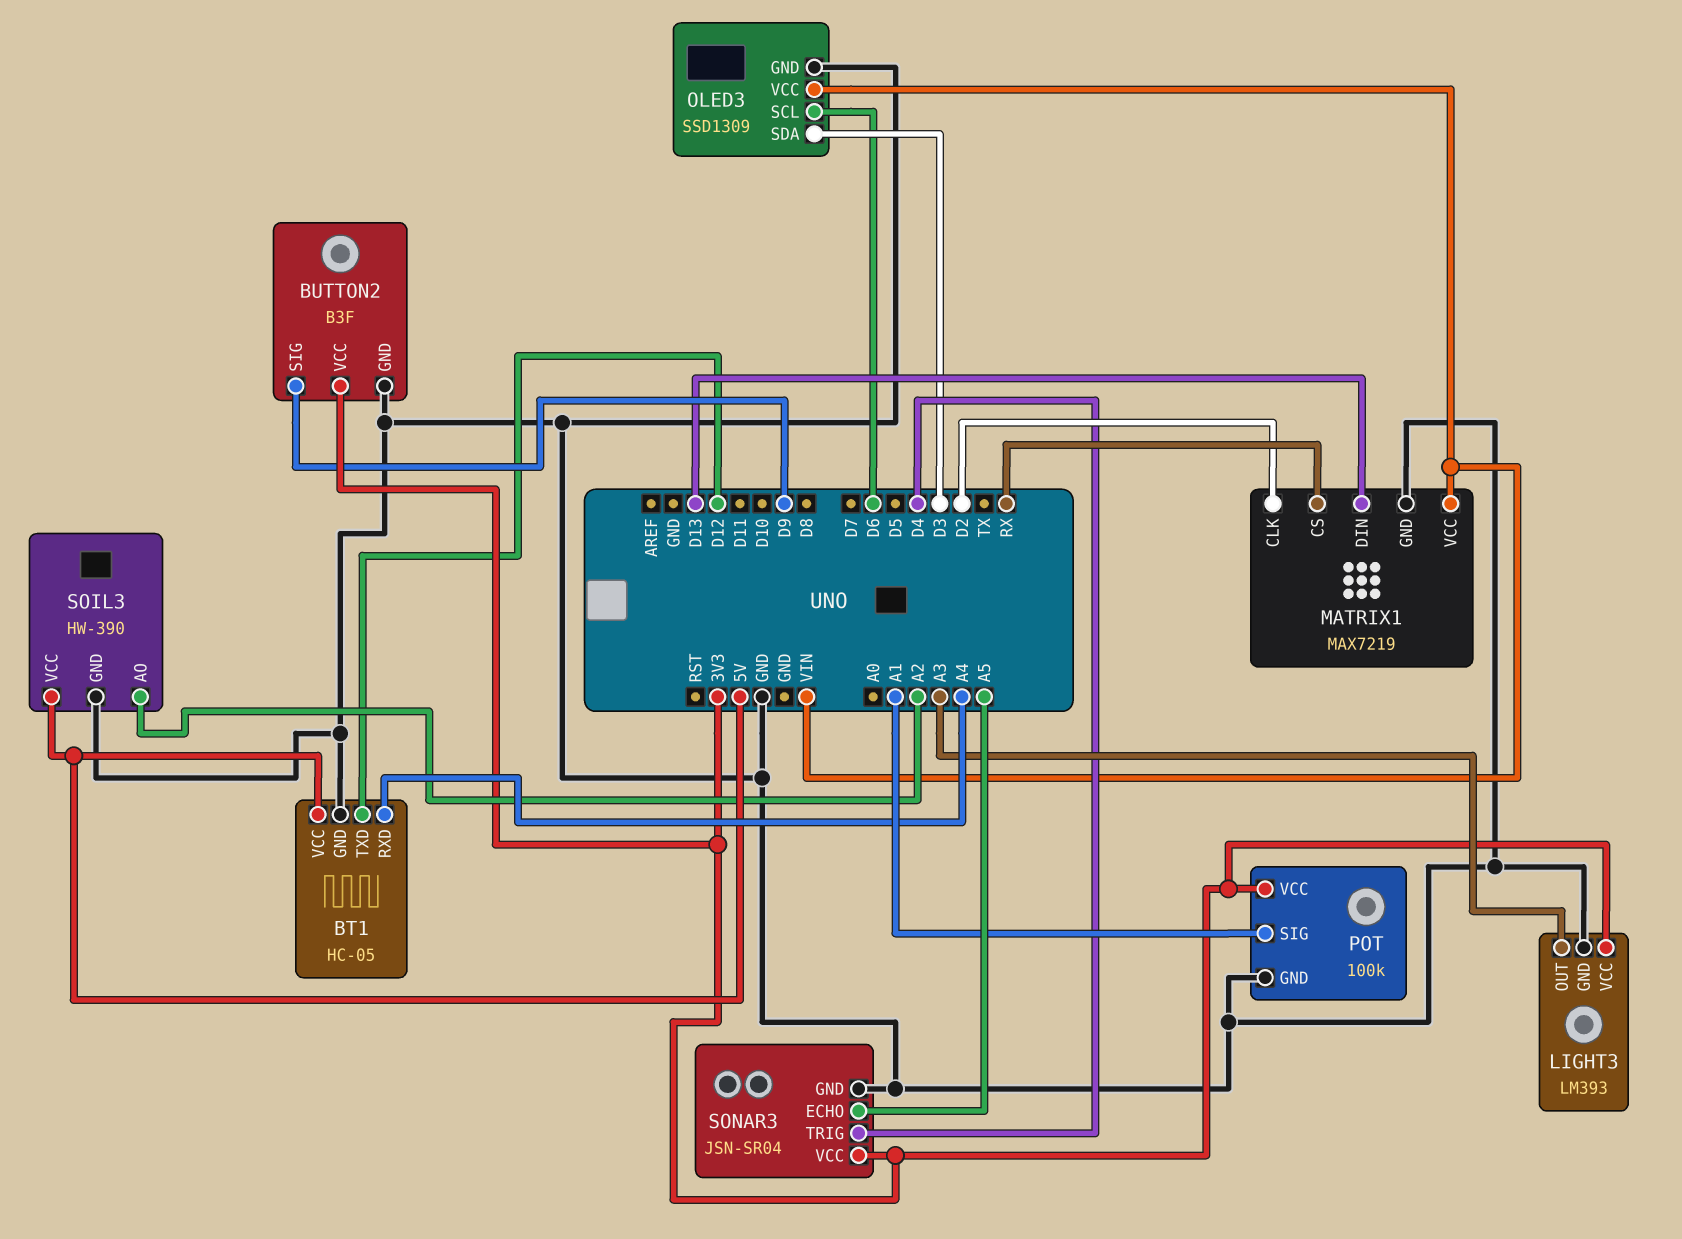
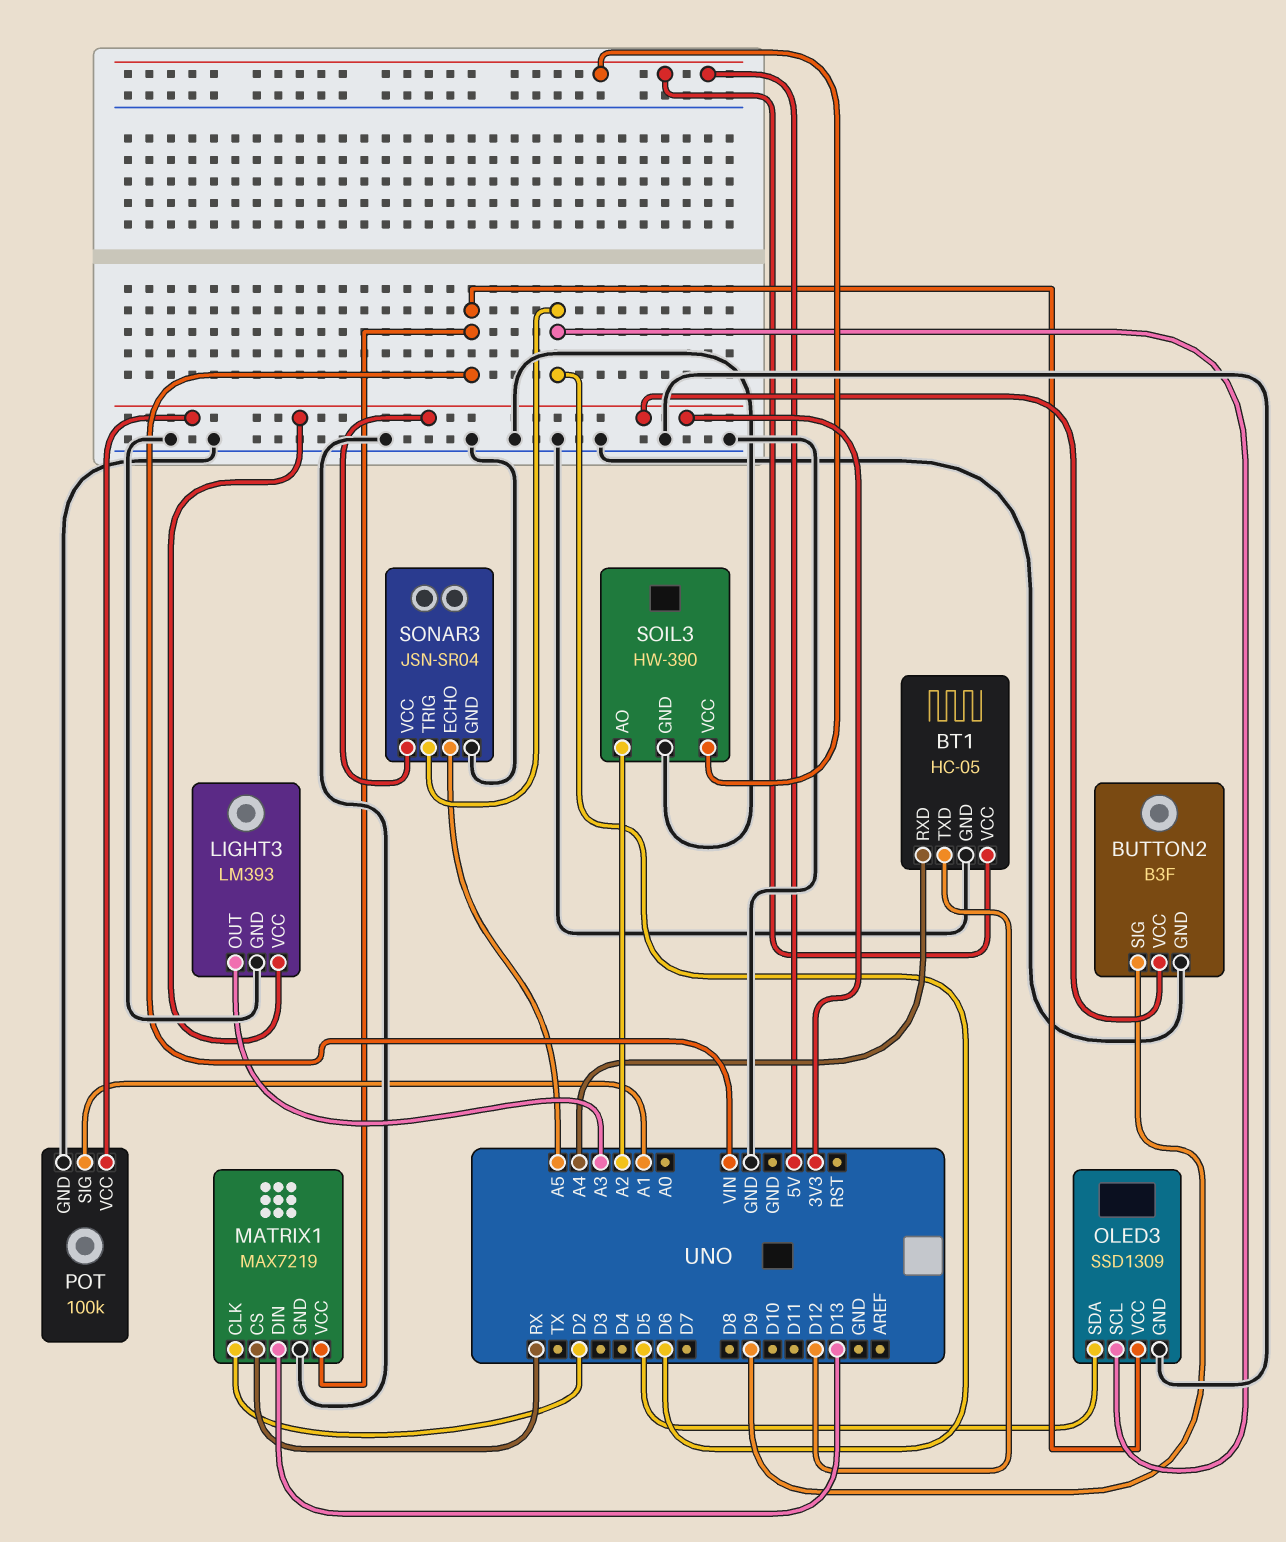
OLED3 pin SDA: D3 -> D5
SONAR3 pin TRIG: D4 -> D6

